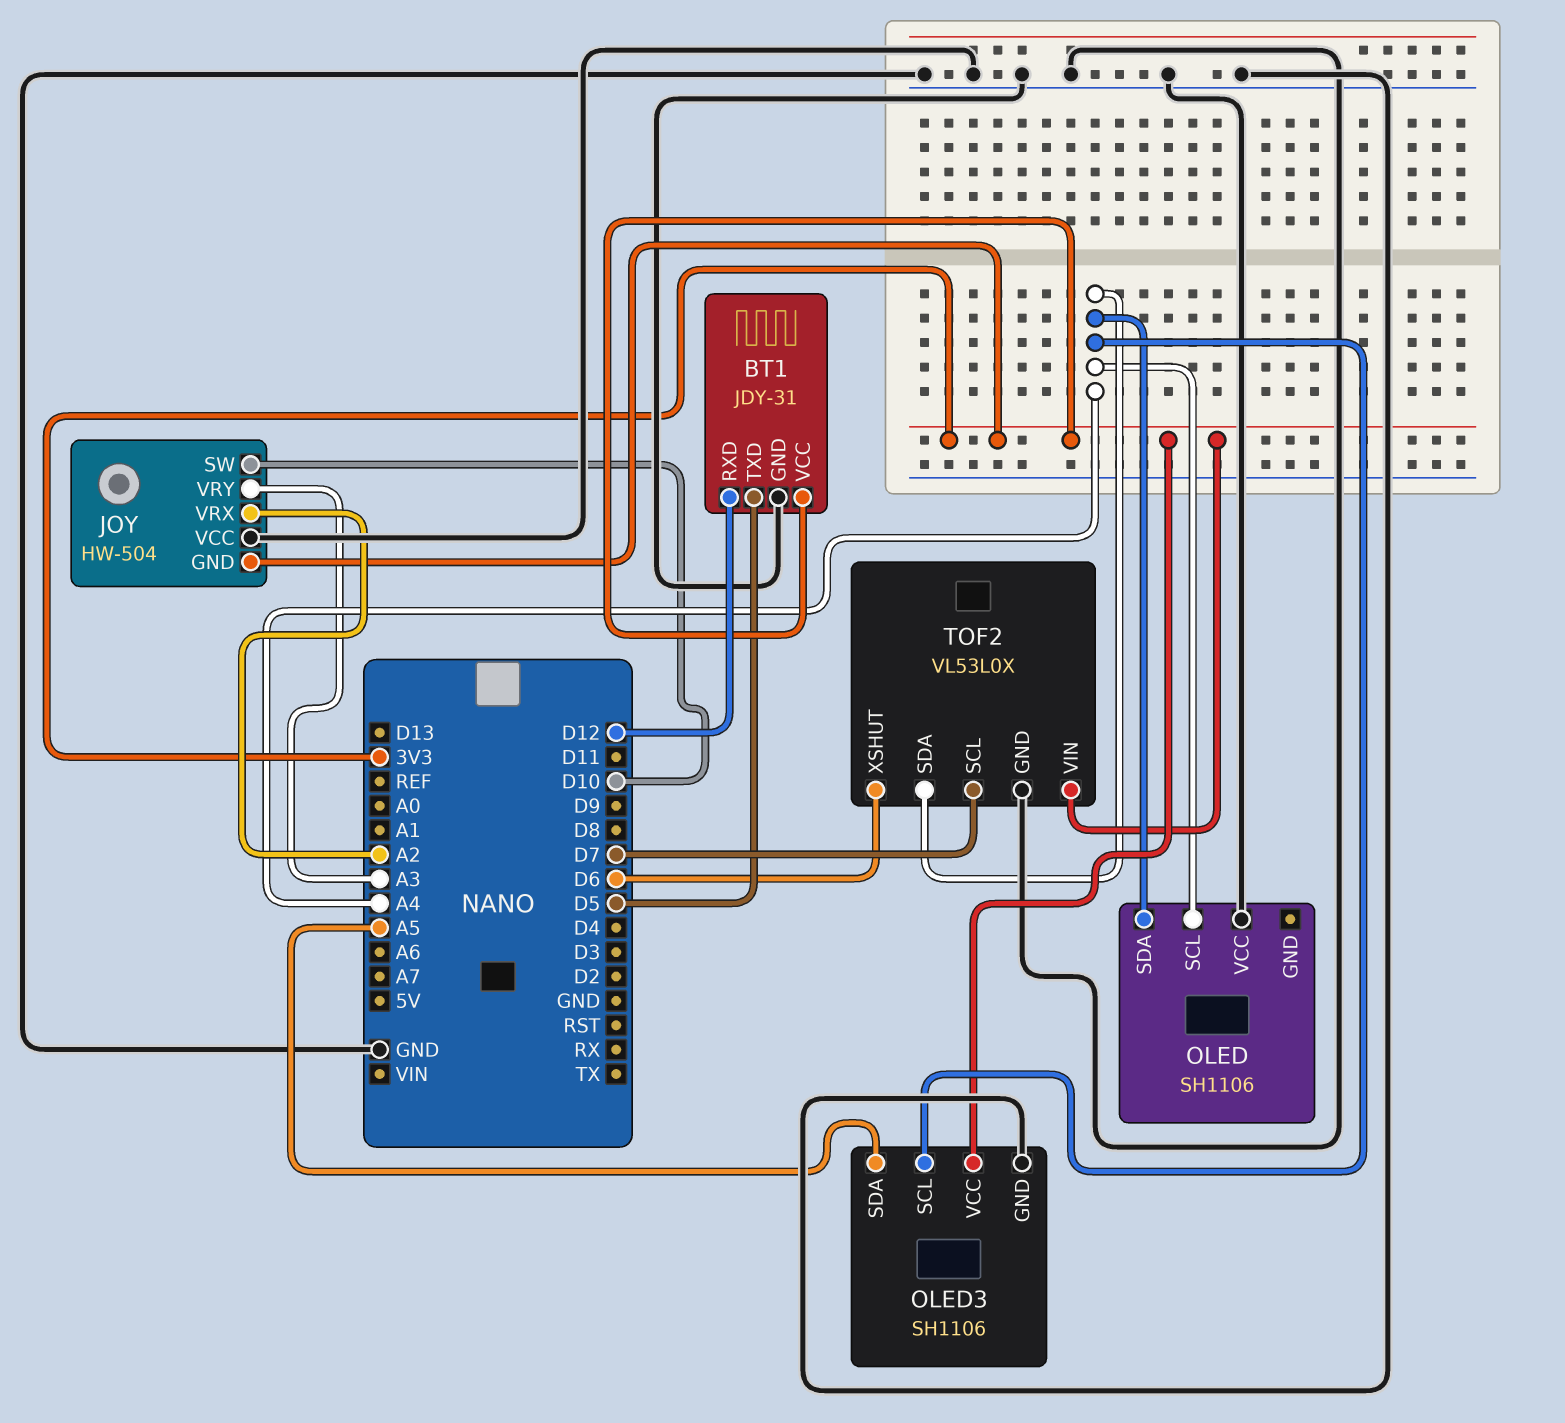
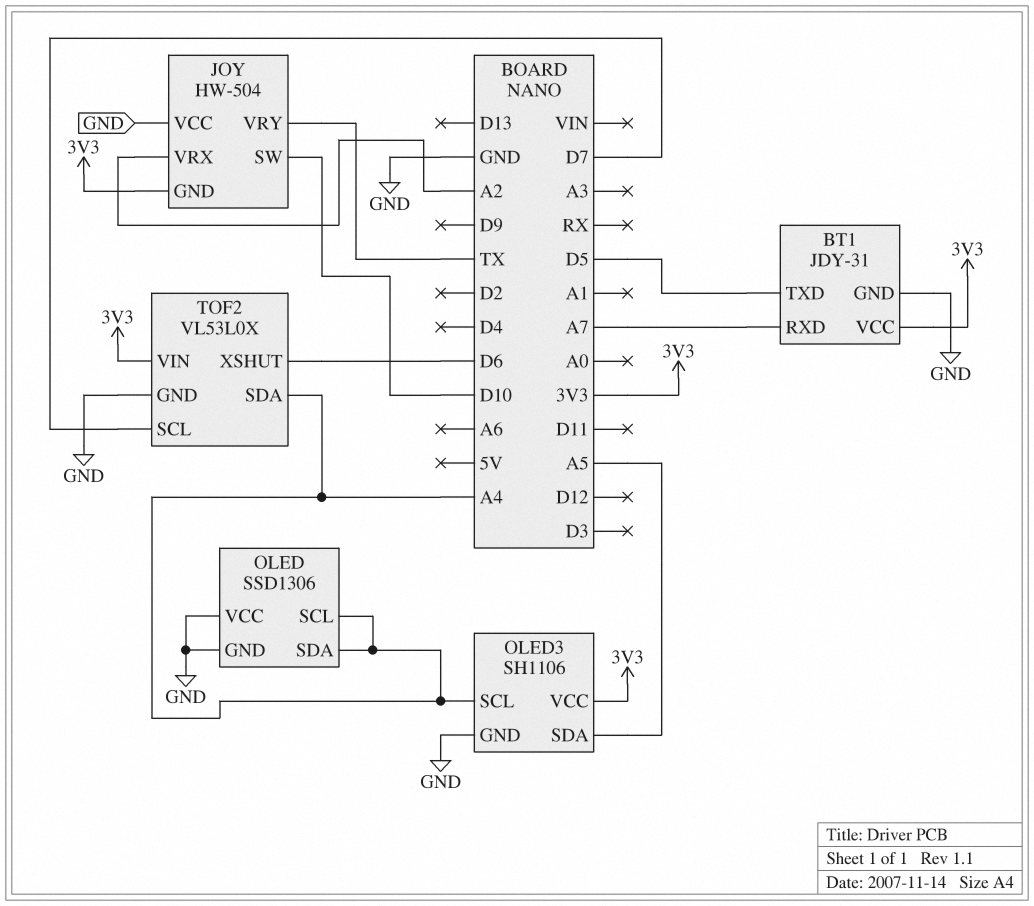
BT1 pin RXD: D12 -> A7
JOY pin VRY: A3 -> TX
OLED: SH1106 -> SSD1306
OLED pin GND: none -> GND

